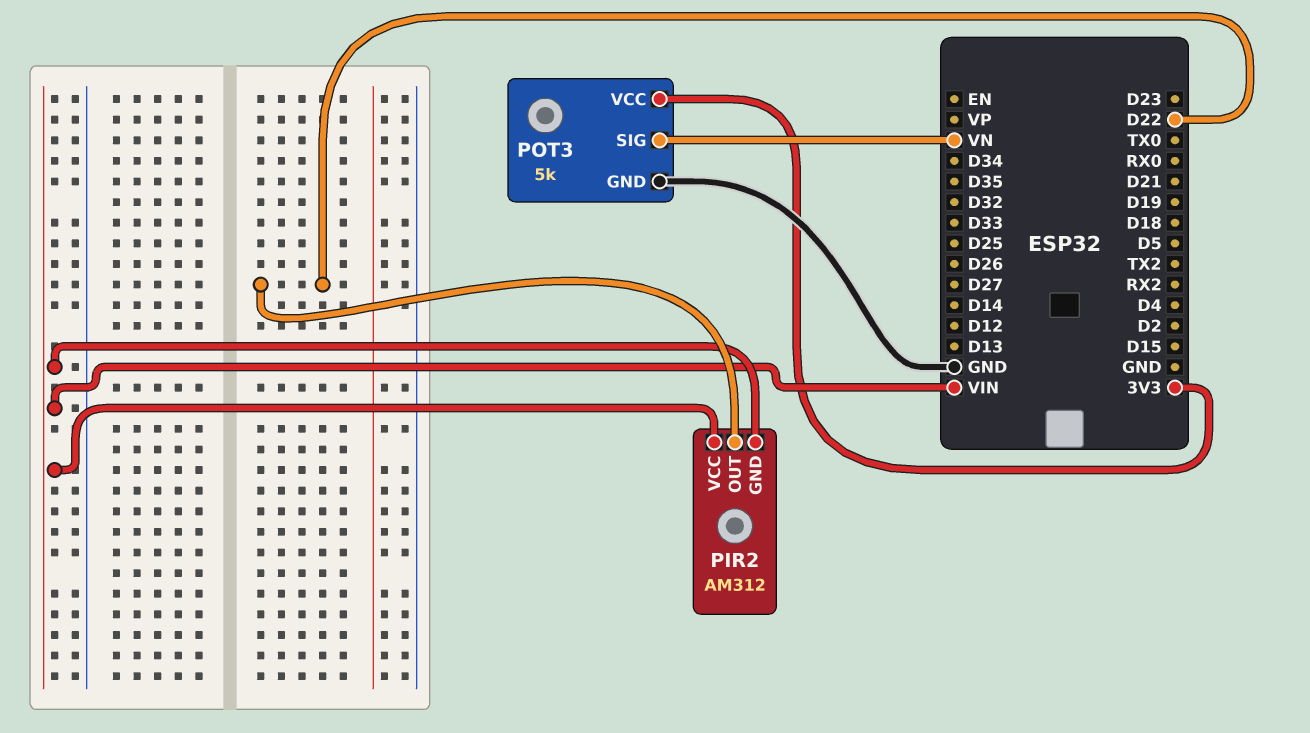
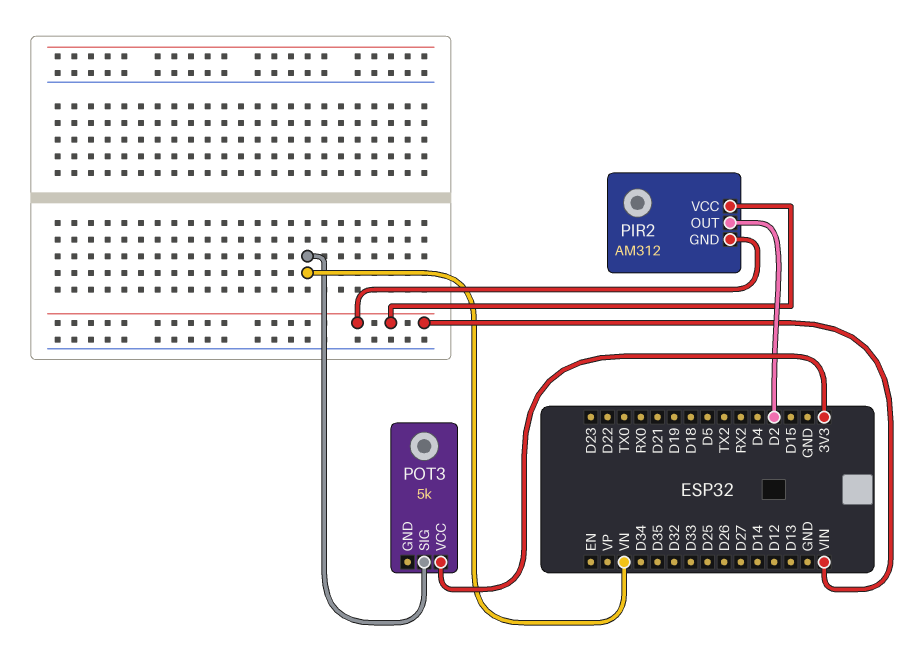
PIR2 pin OUT: D22 -> D2
POT3 pin GND: GND -> none

